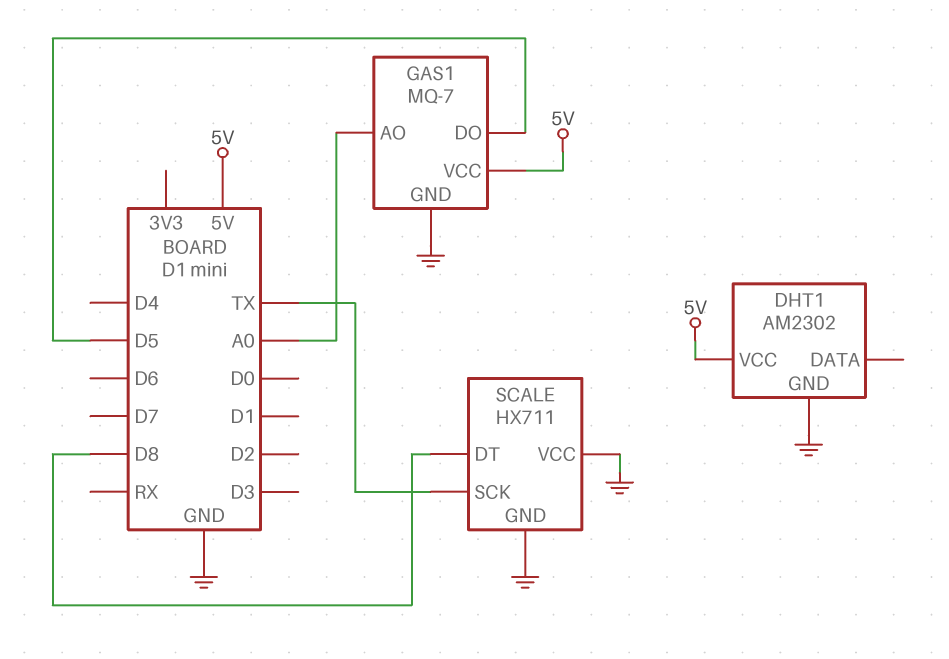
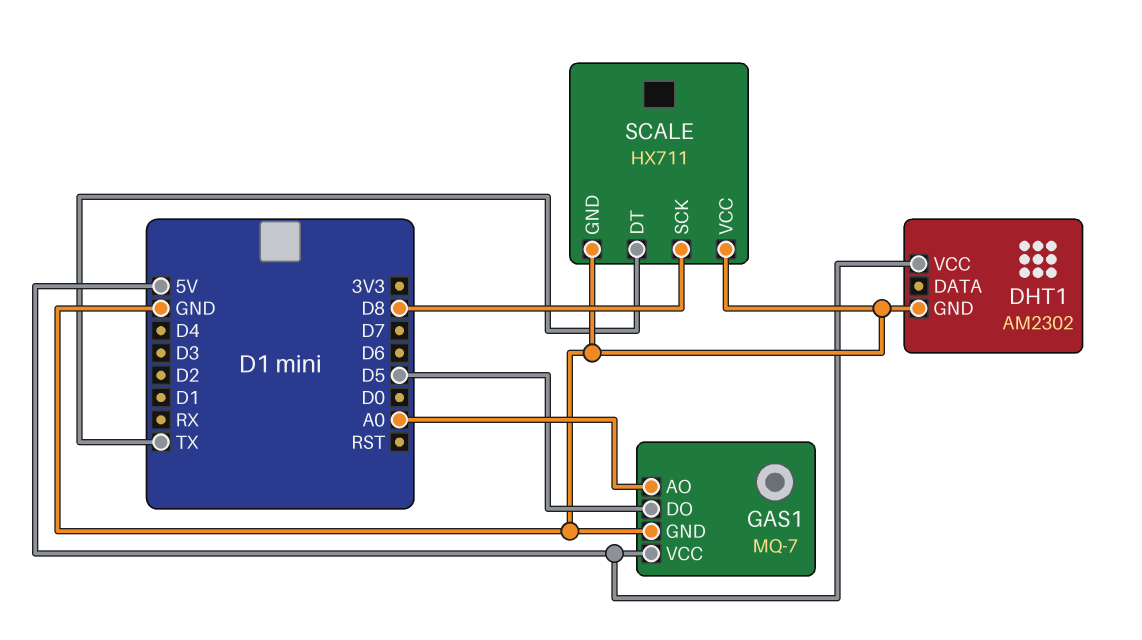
SCALE pin DT: D8 -> TX
SCALE pin SCK: TX -> D8

